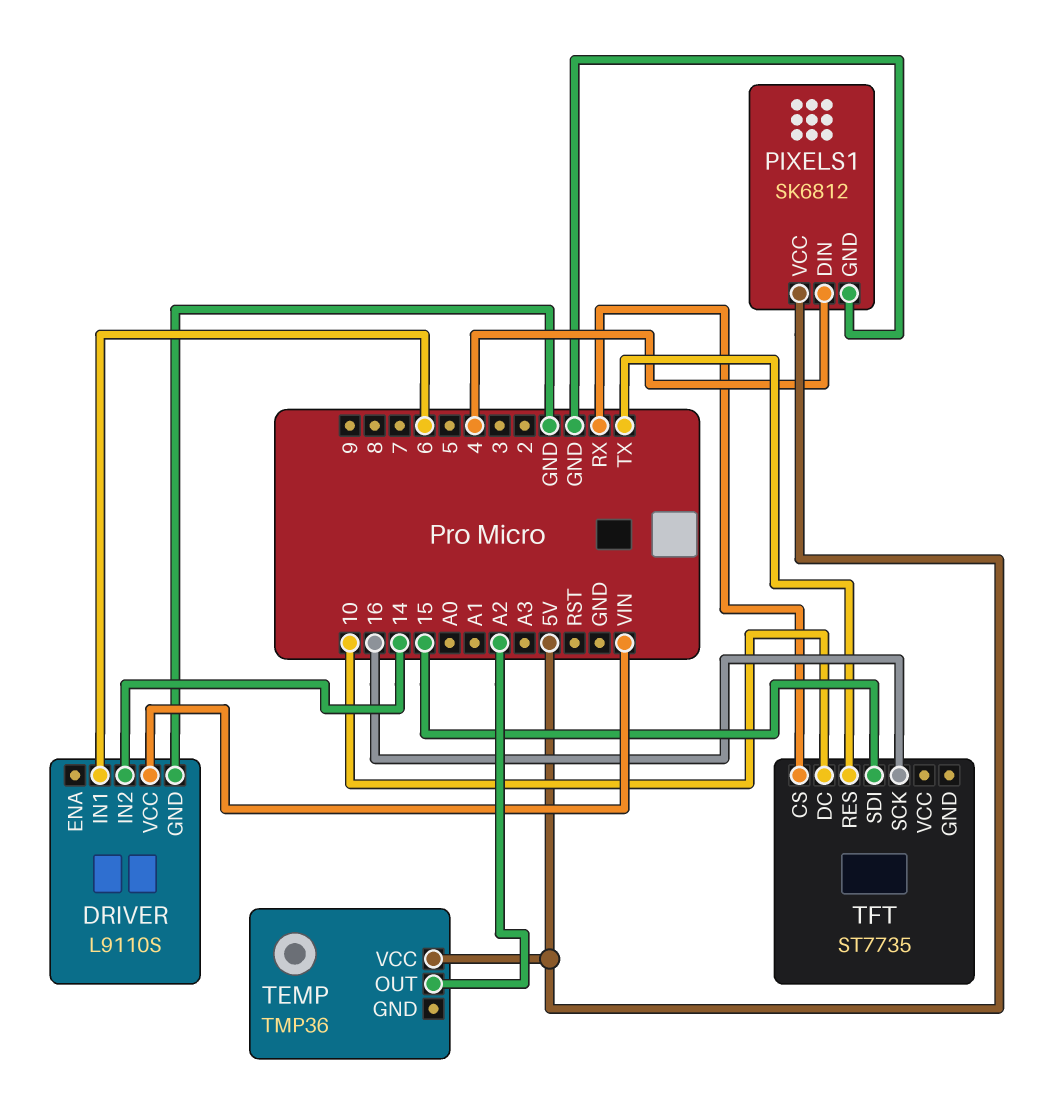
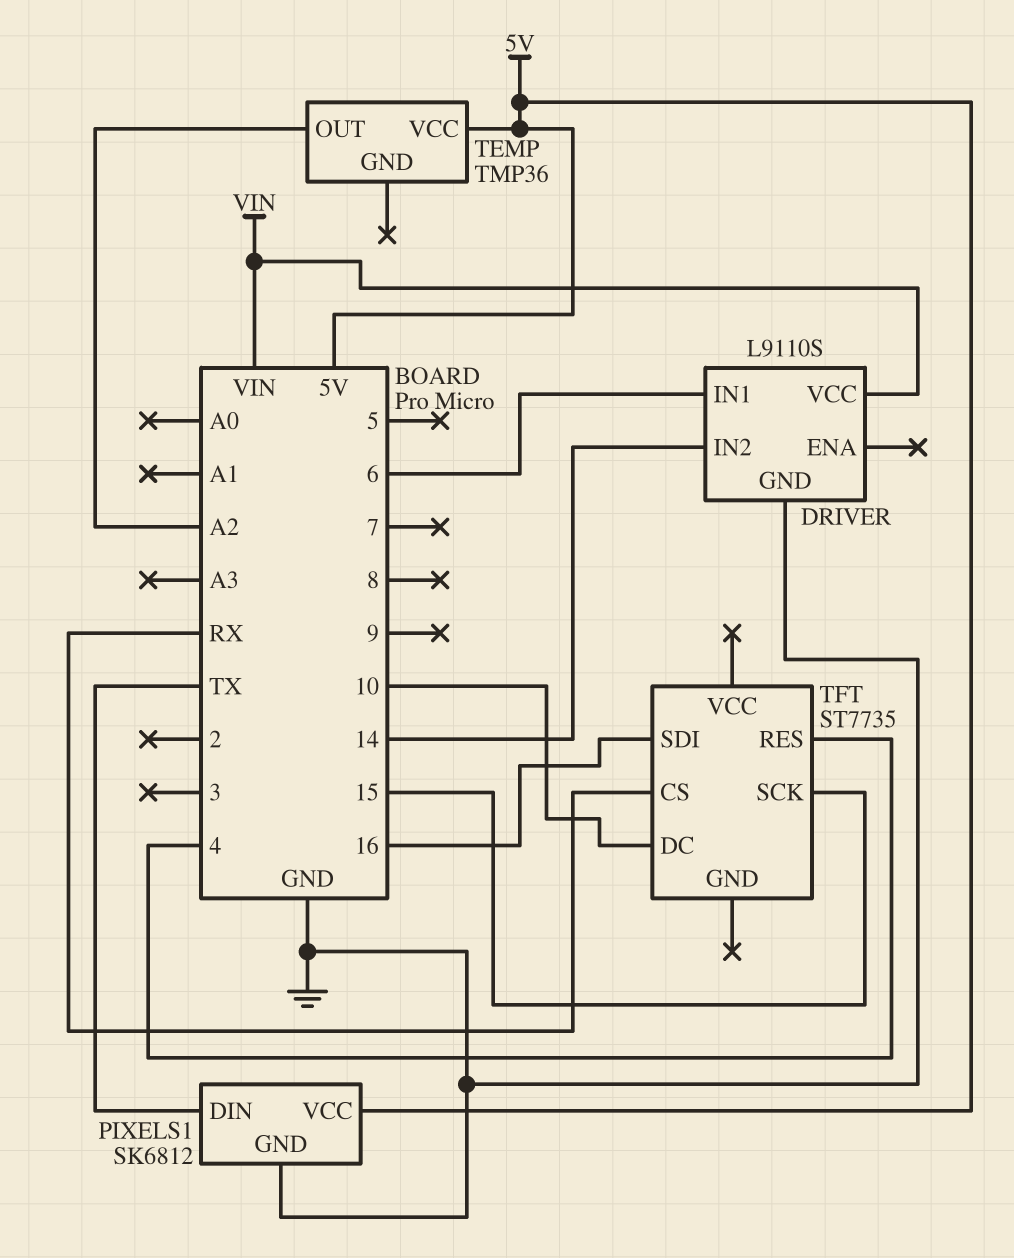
PIXELS1 pin DIN: 4 -> TX
TFT pin RES: TX -> 4
TFT pin SCK: 16 -> 15
TFT pin SDI: 15 -> 16

